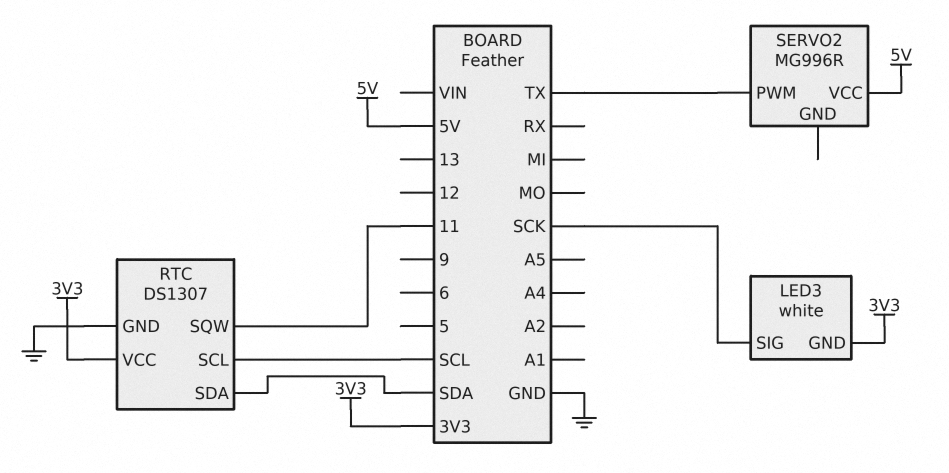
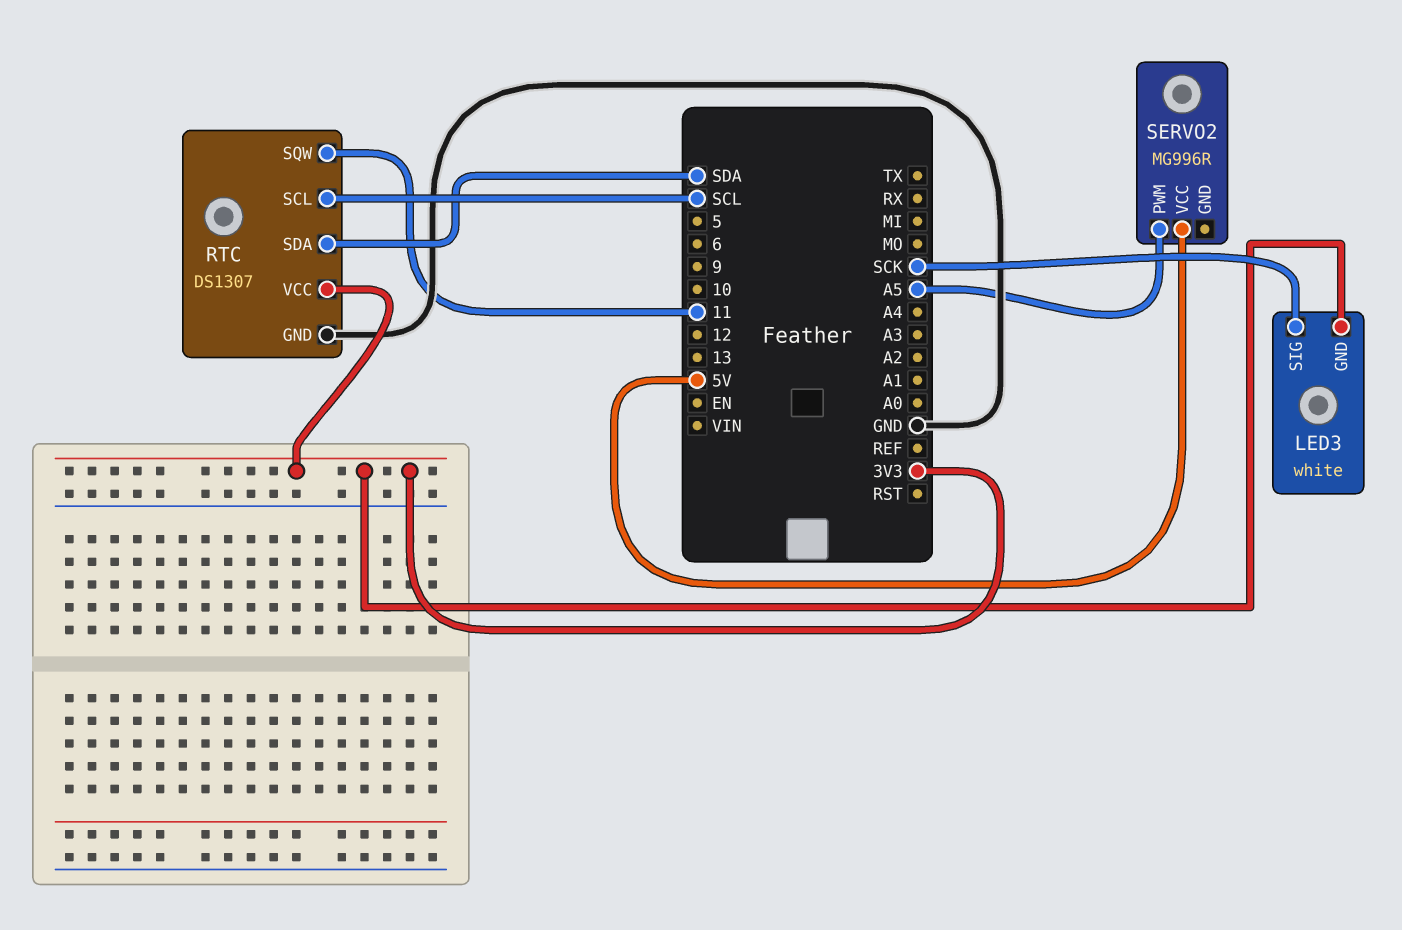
SERVO2 pin PWM: TX -> A5

